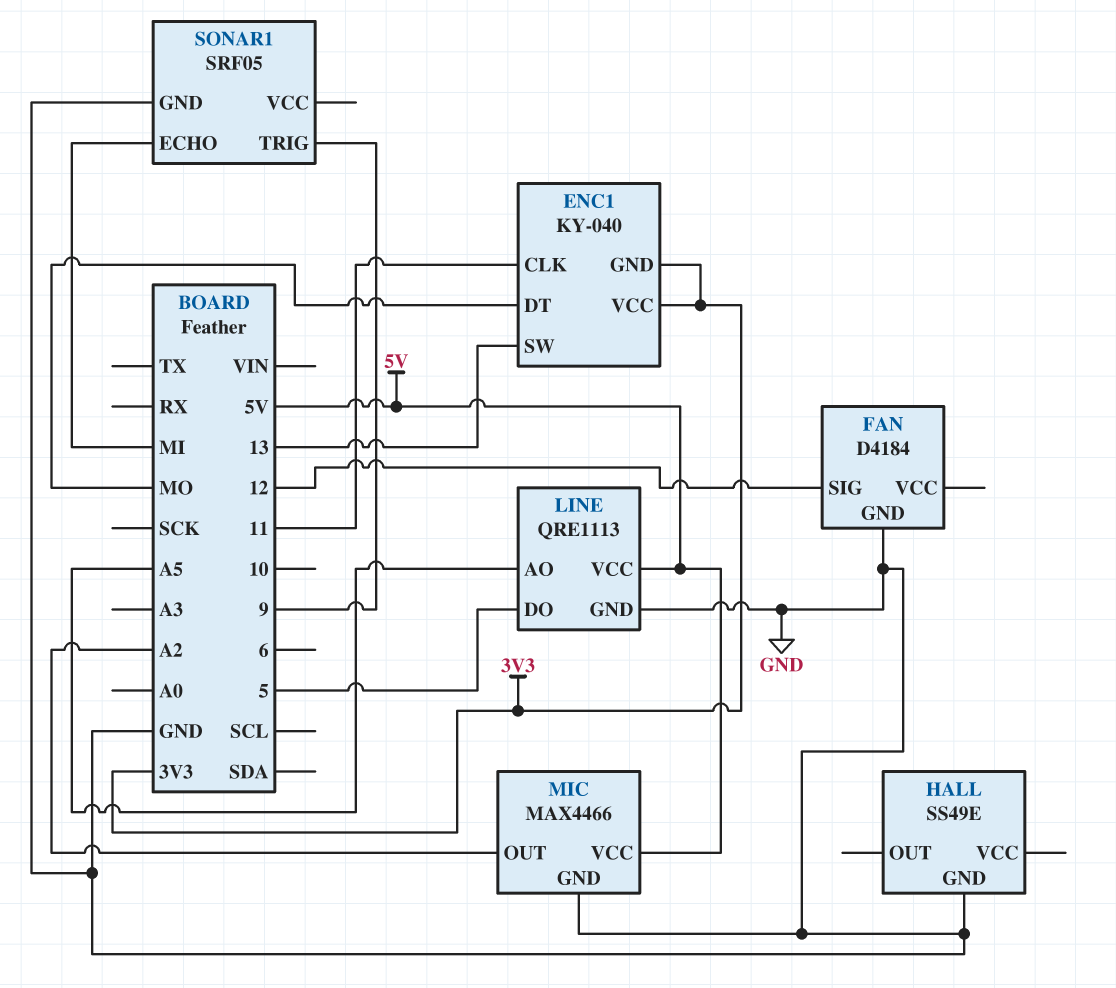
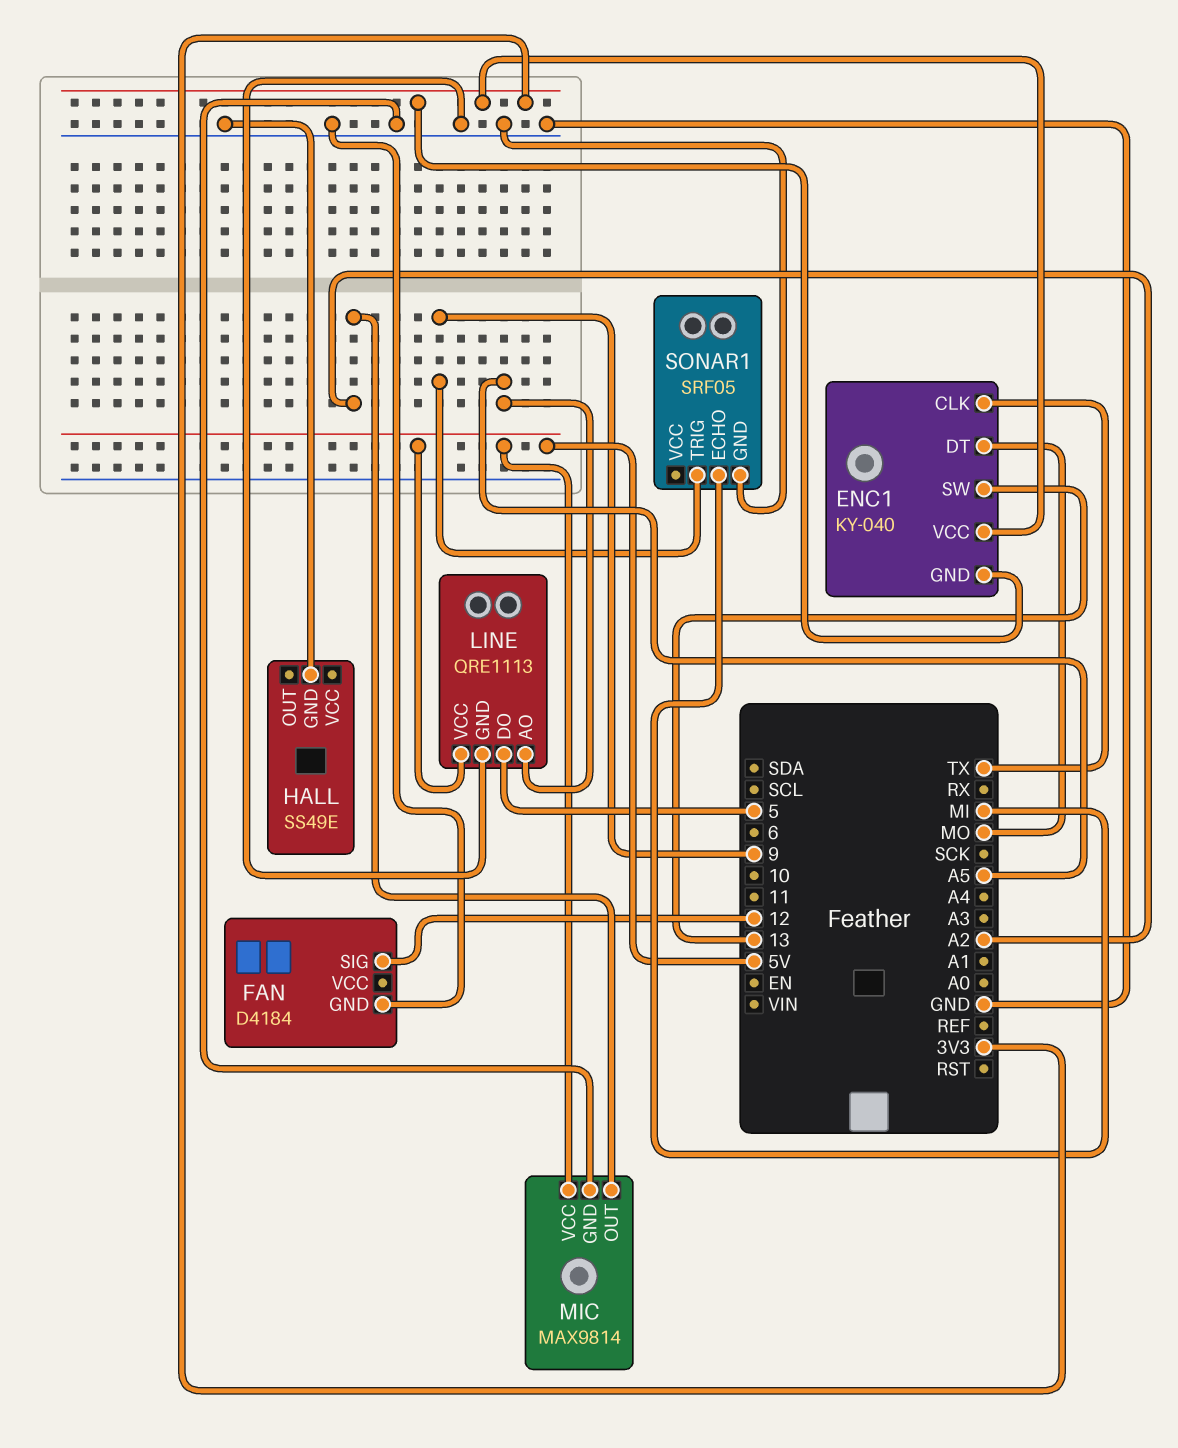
ENC1 pin CLK: 11 -> TX
MIC: MAX4466 -> MAX9814

